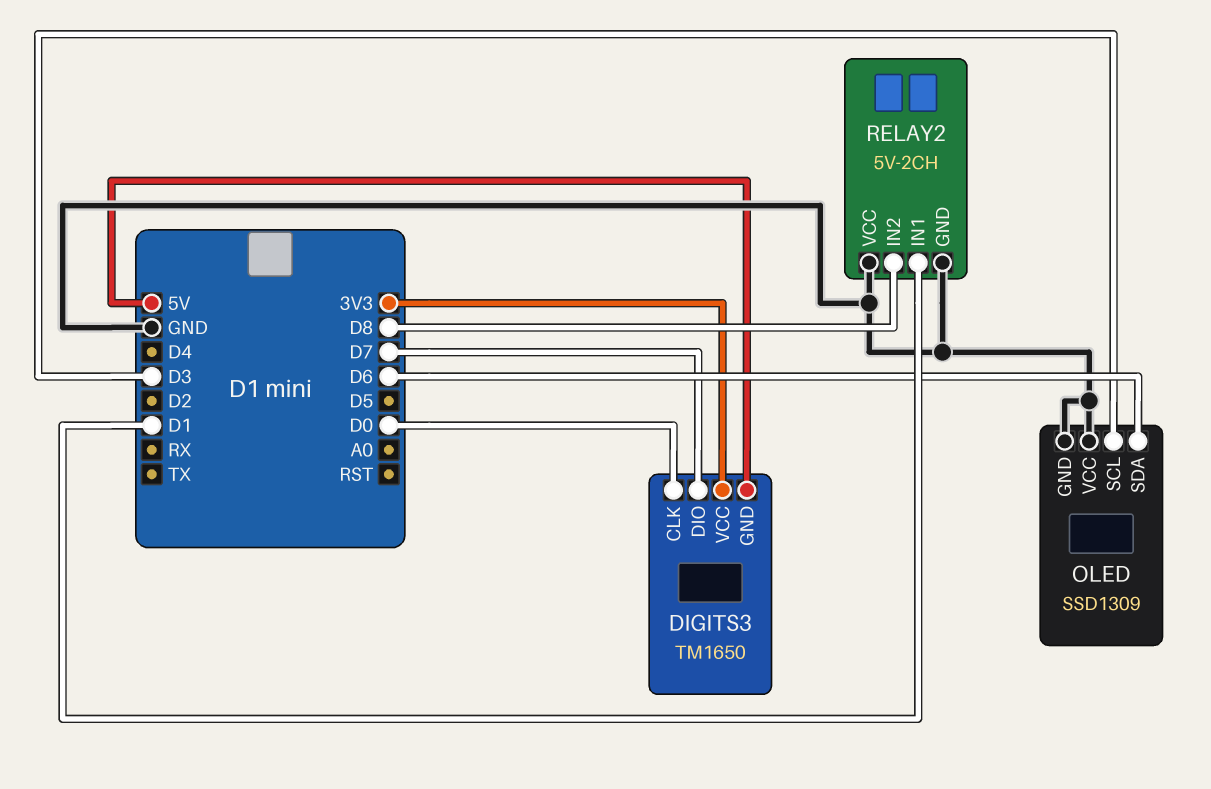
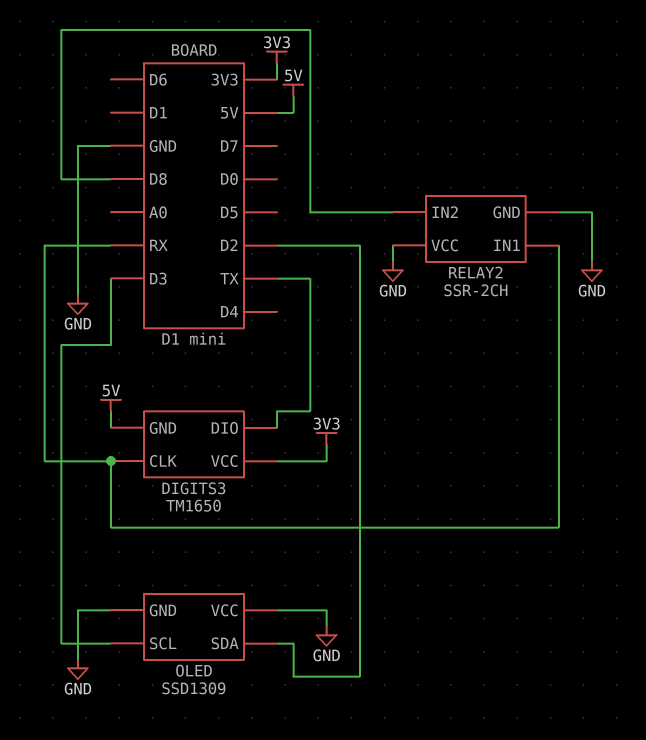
DIGITS3 pin CLK: D0 -> RX
DIGITS3 pin DIO: D7 -> TX
OLED pin SDA: D6 -> D2
RELAY2: 5V-2CH -> SSR-2CH
RELAY2 pin IN1: D1 -> RX

